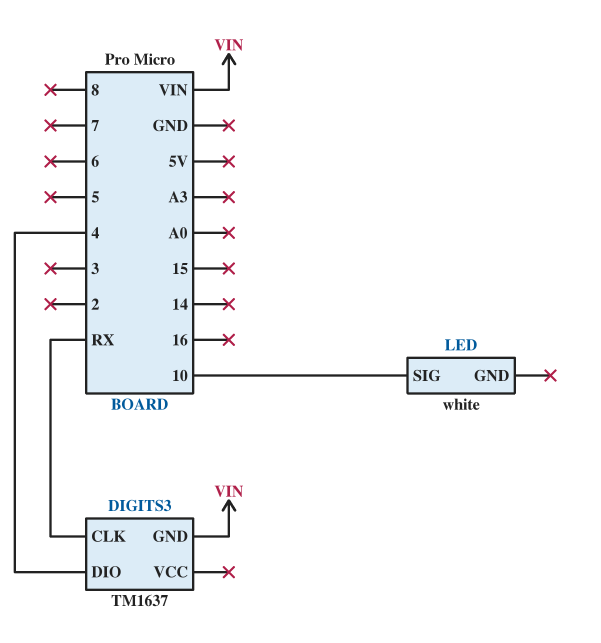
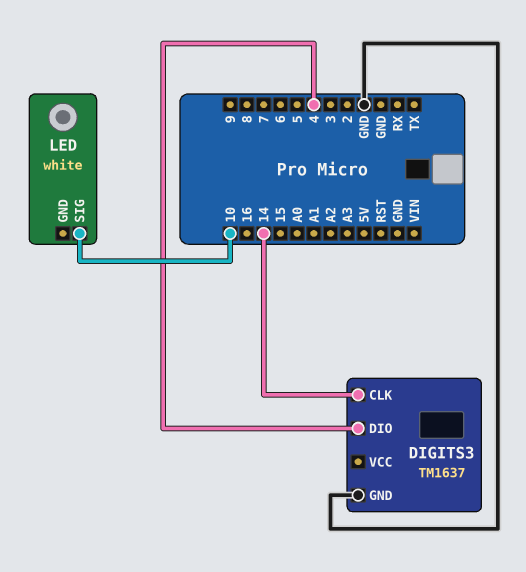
DIGITS3 pin CLK: RX -> 14
DIGITS3 pin GND: VIN -> GND

